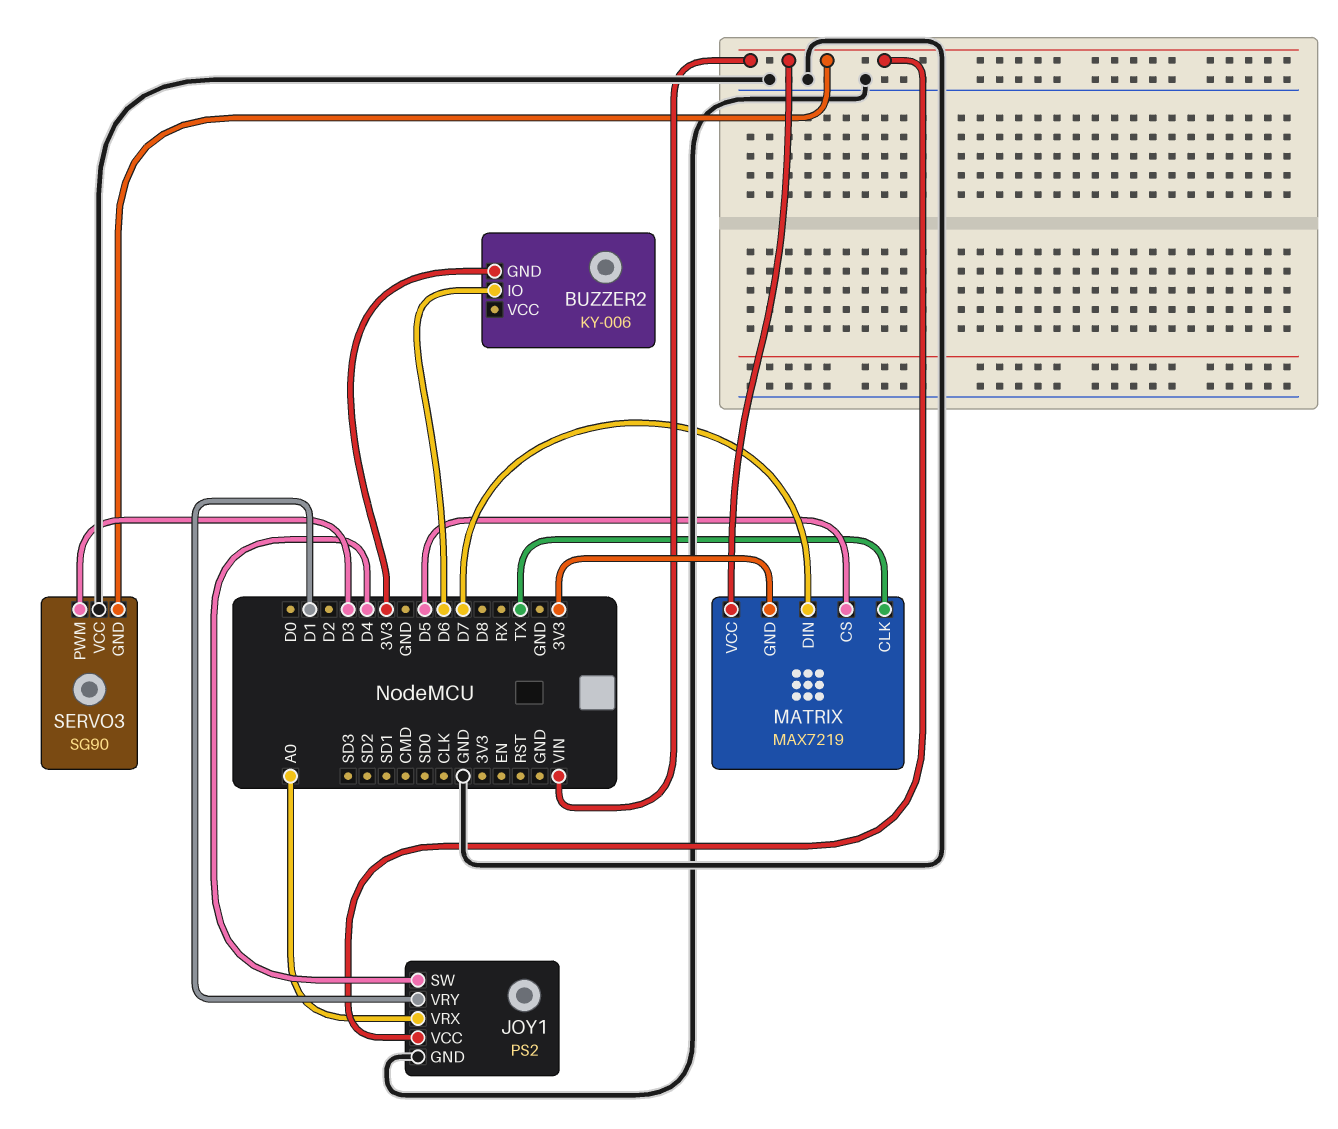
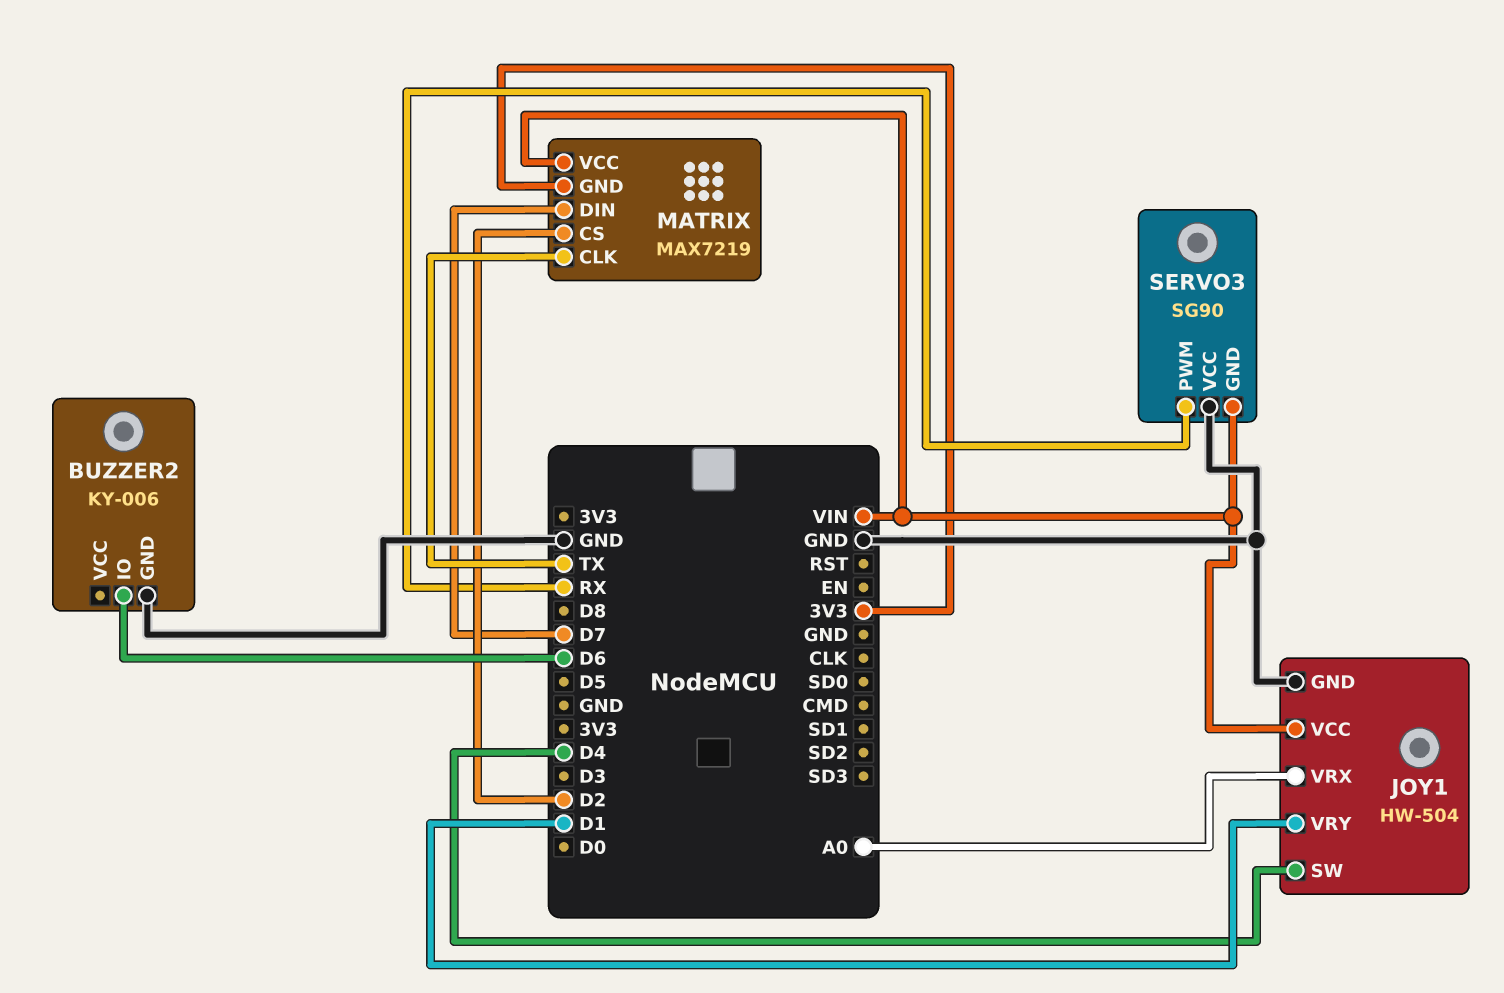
BUZZER2 pin GND: 3V3 -> GND
JOY1: PS2 -> HW-504
MATRIX pin CS: D5 -> D2
SERVO3 pin PWM: D3 -> RX

